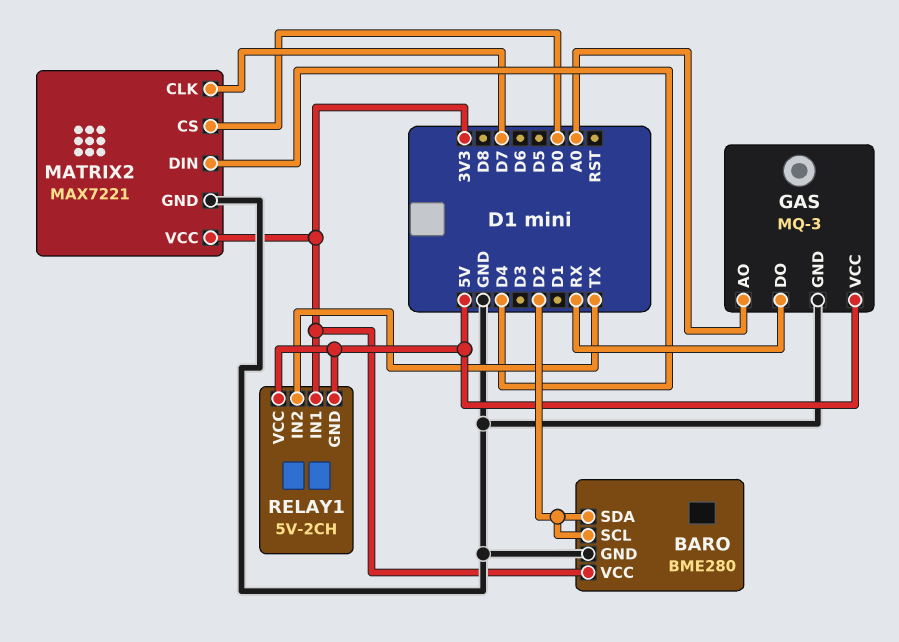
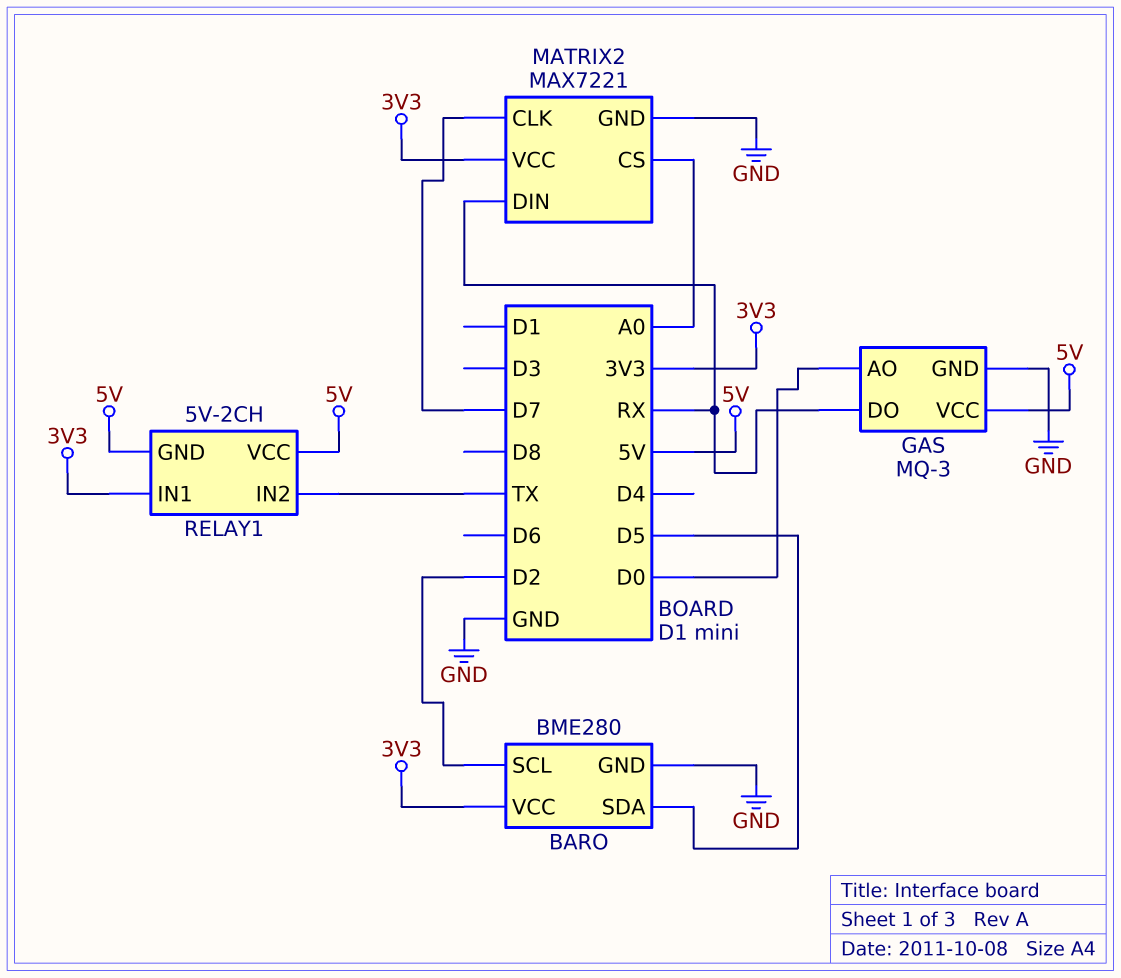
BARO pin SDA: D2 -> D5
GAS pin AO: A0 -> D0
MATRIX2 pin CS: D0 -> A0
MATRIX2 pin DIN: D4 -> RX

